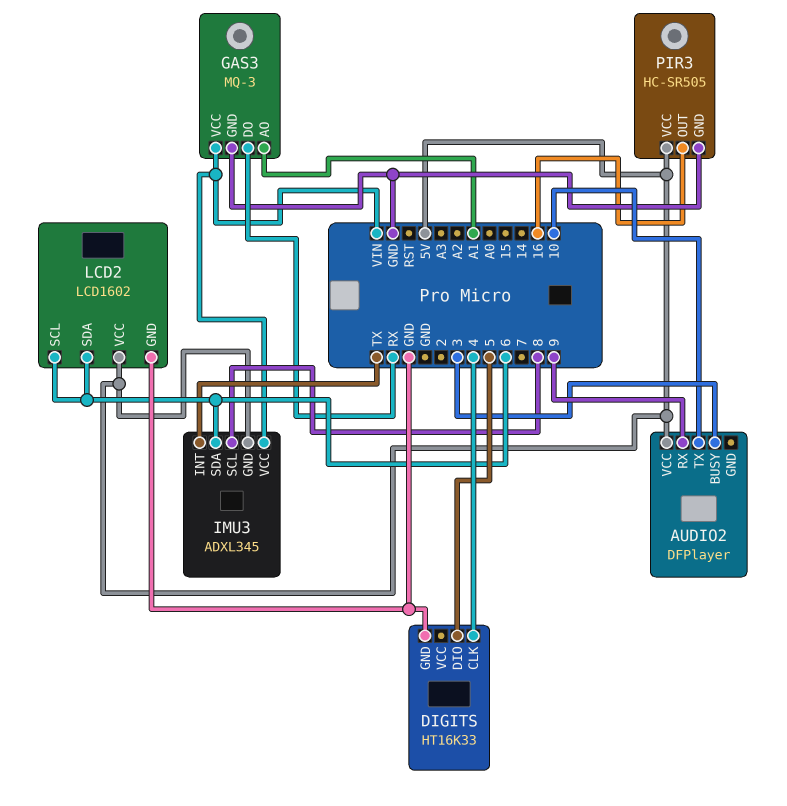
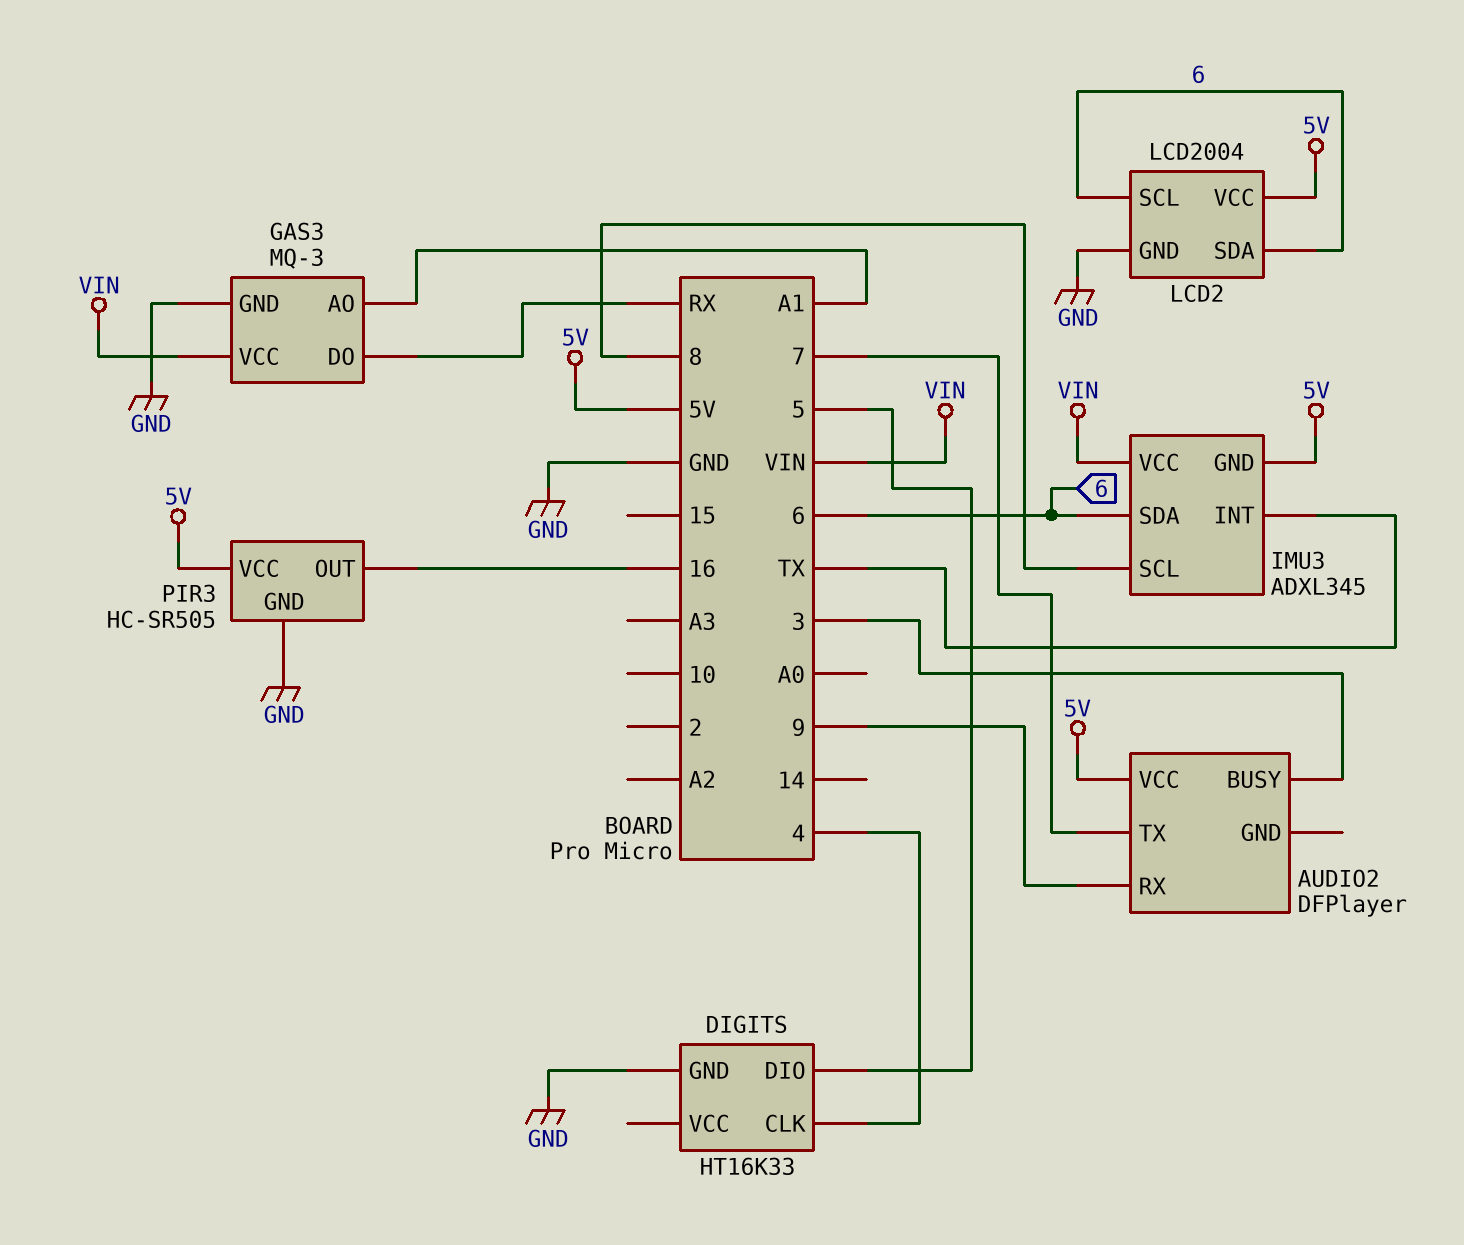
AUDIO2 pin TX: 10 -> 7
LCD2: LCD1602 -> LCD2004

